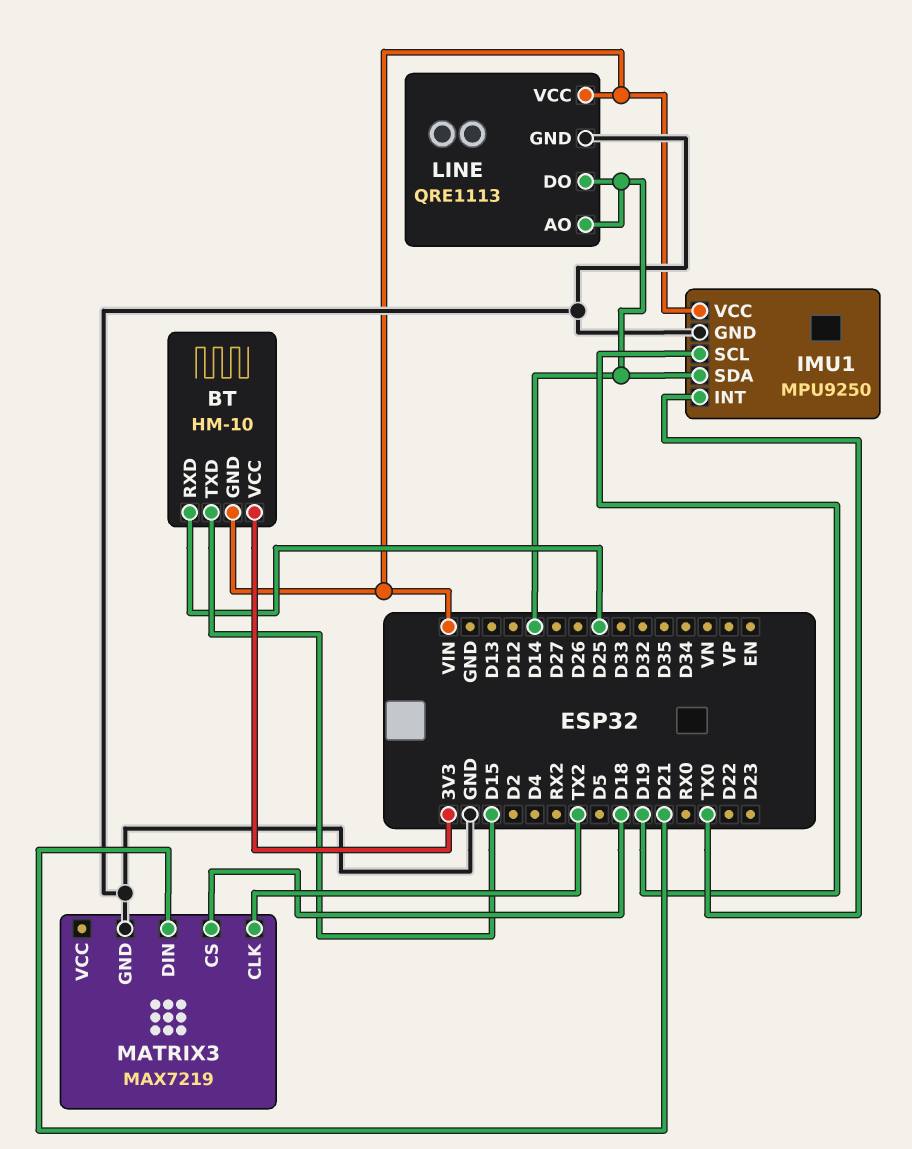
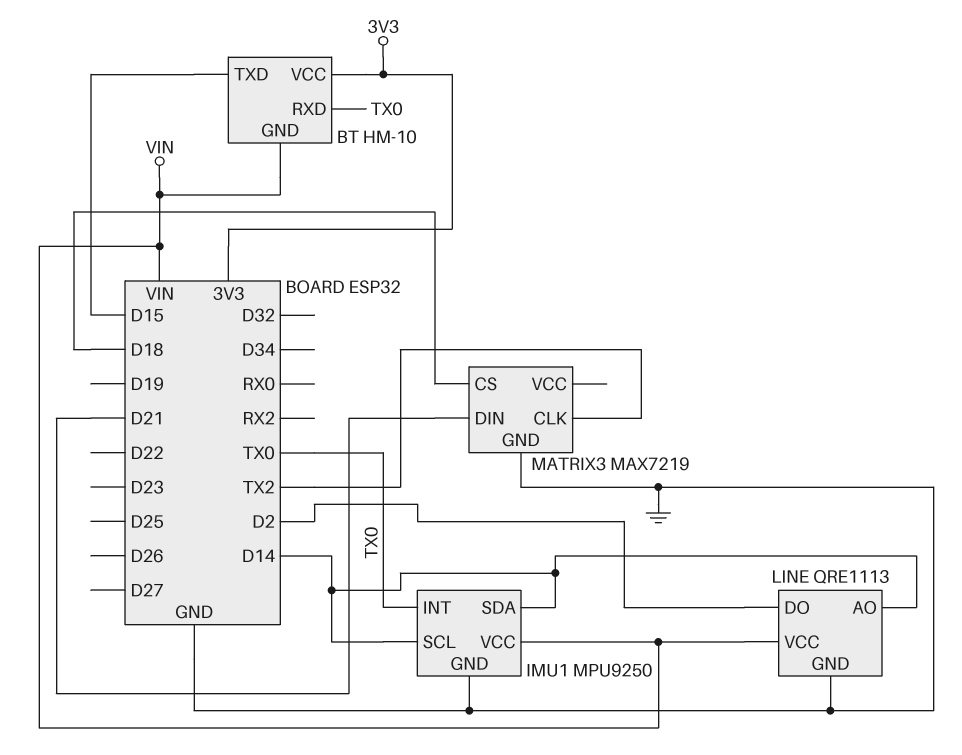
BT pin RXD: D25 -> TX0
IMU1 pin SCL: D19 -> D14
LINE pin DO: D14 -> D2

